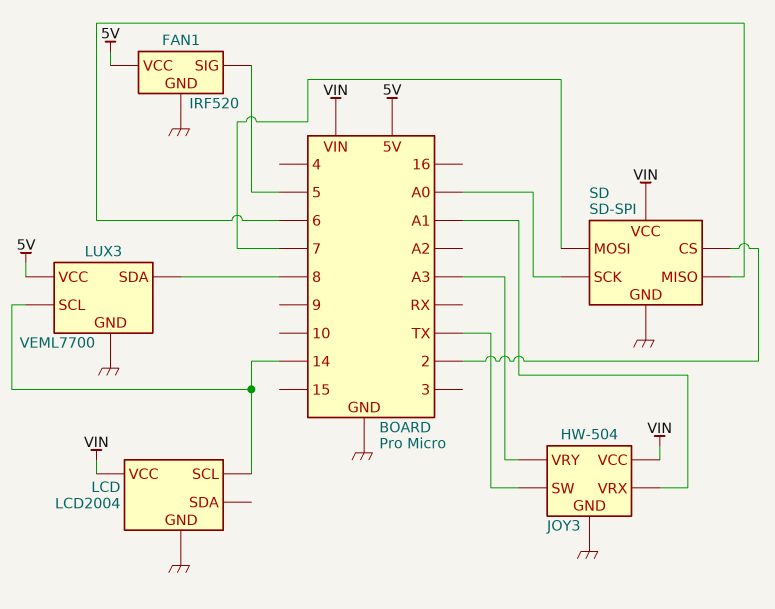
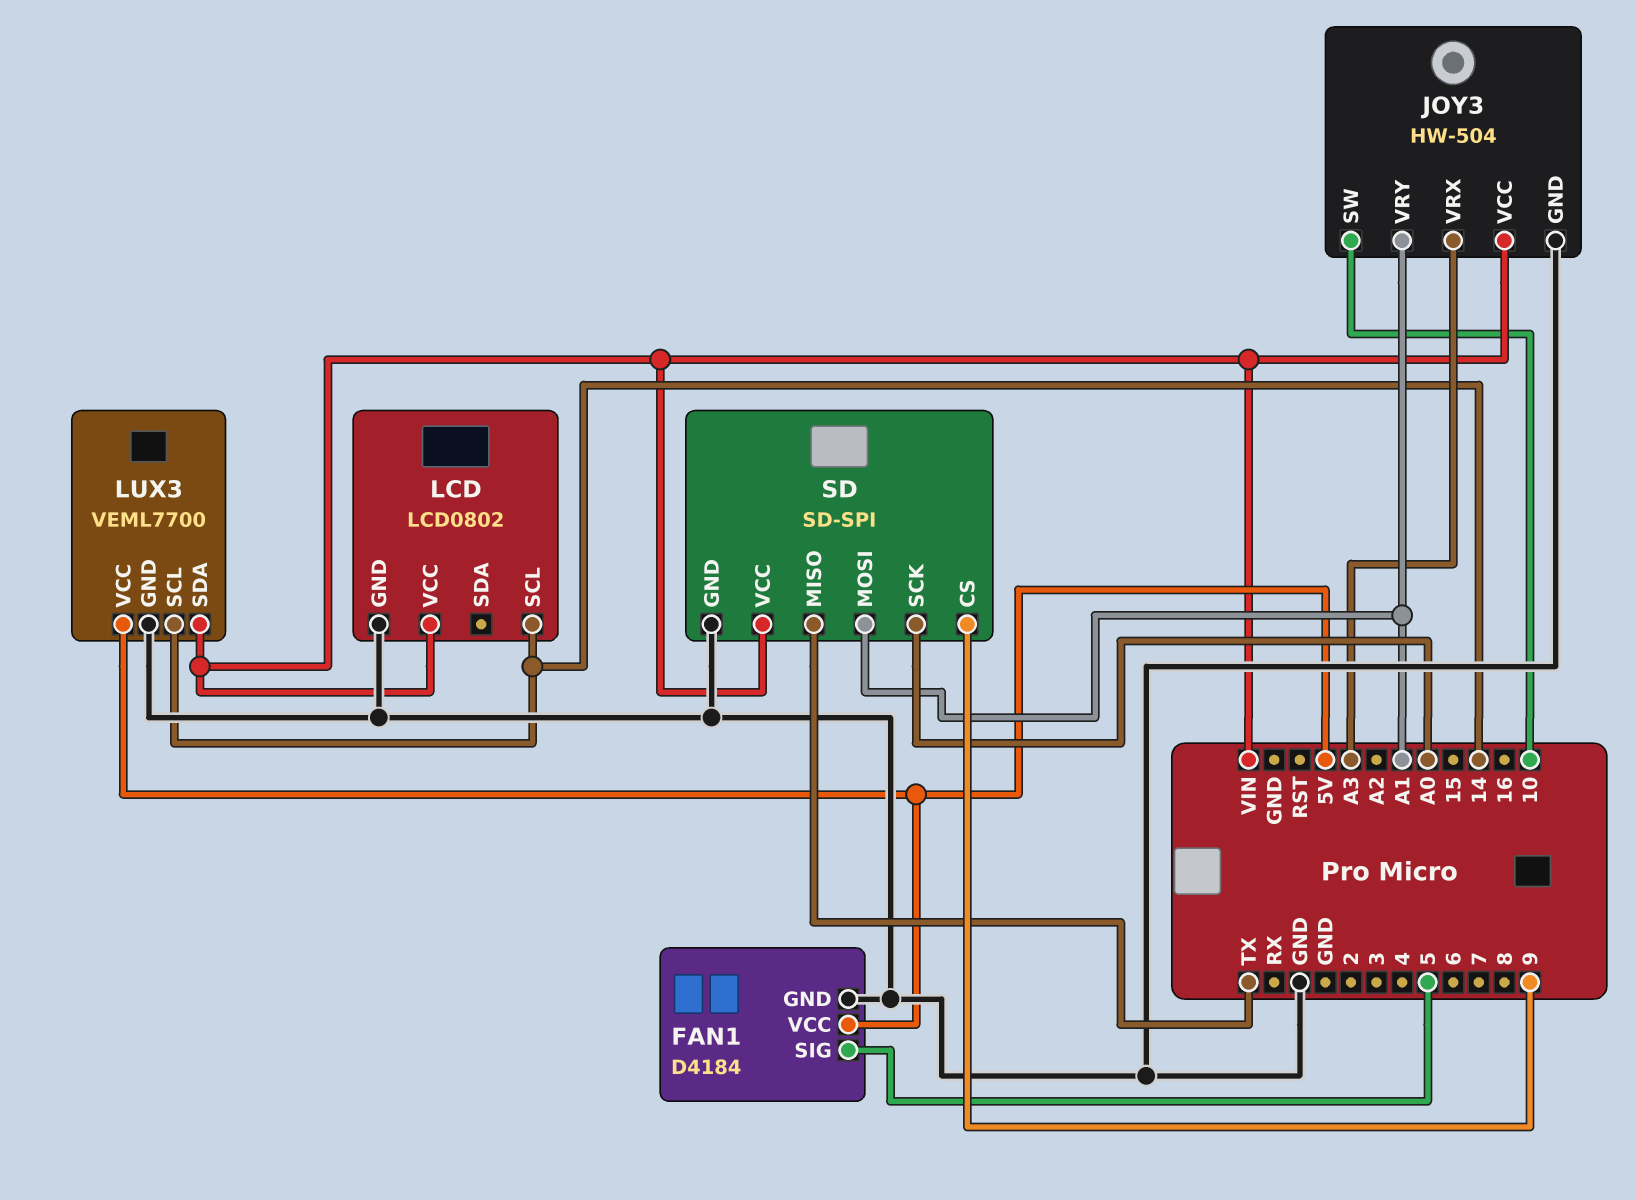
FAN1: IRF520 -> D4184
JOY3 pin SW: TX -> 10
JOY3 pin VRX: A1 -> A3
JOY3 pin VRY: A3 -> A1
LCD: LCD2004 -> LCD0802
LUX3 pin SDA: 8 -> VIN
SD pin CS: 2 -> 9
SD pin MISO: 6 -> TX
SD pin MOSI: 7 -> A1

